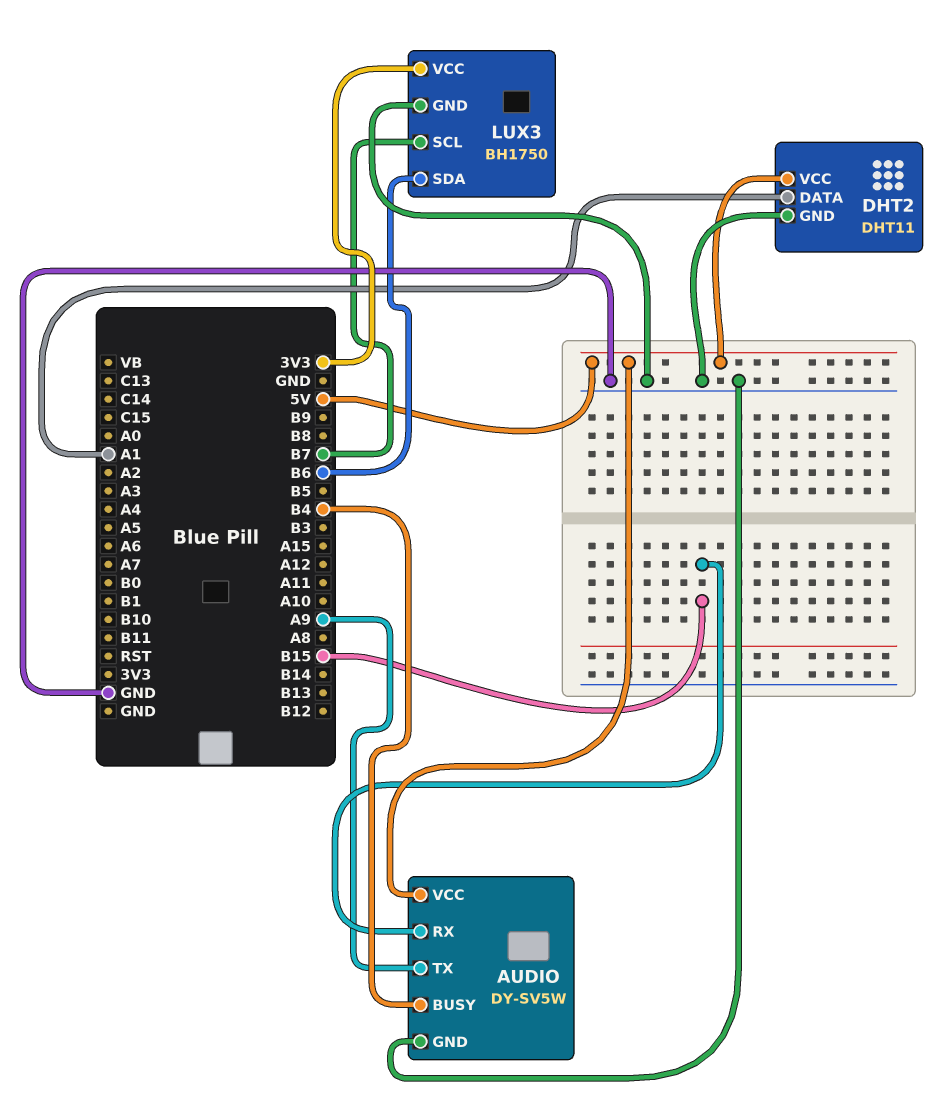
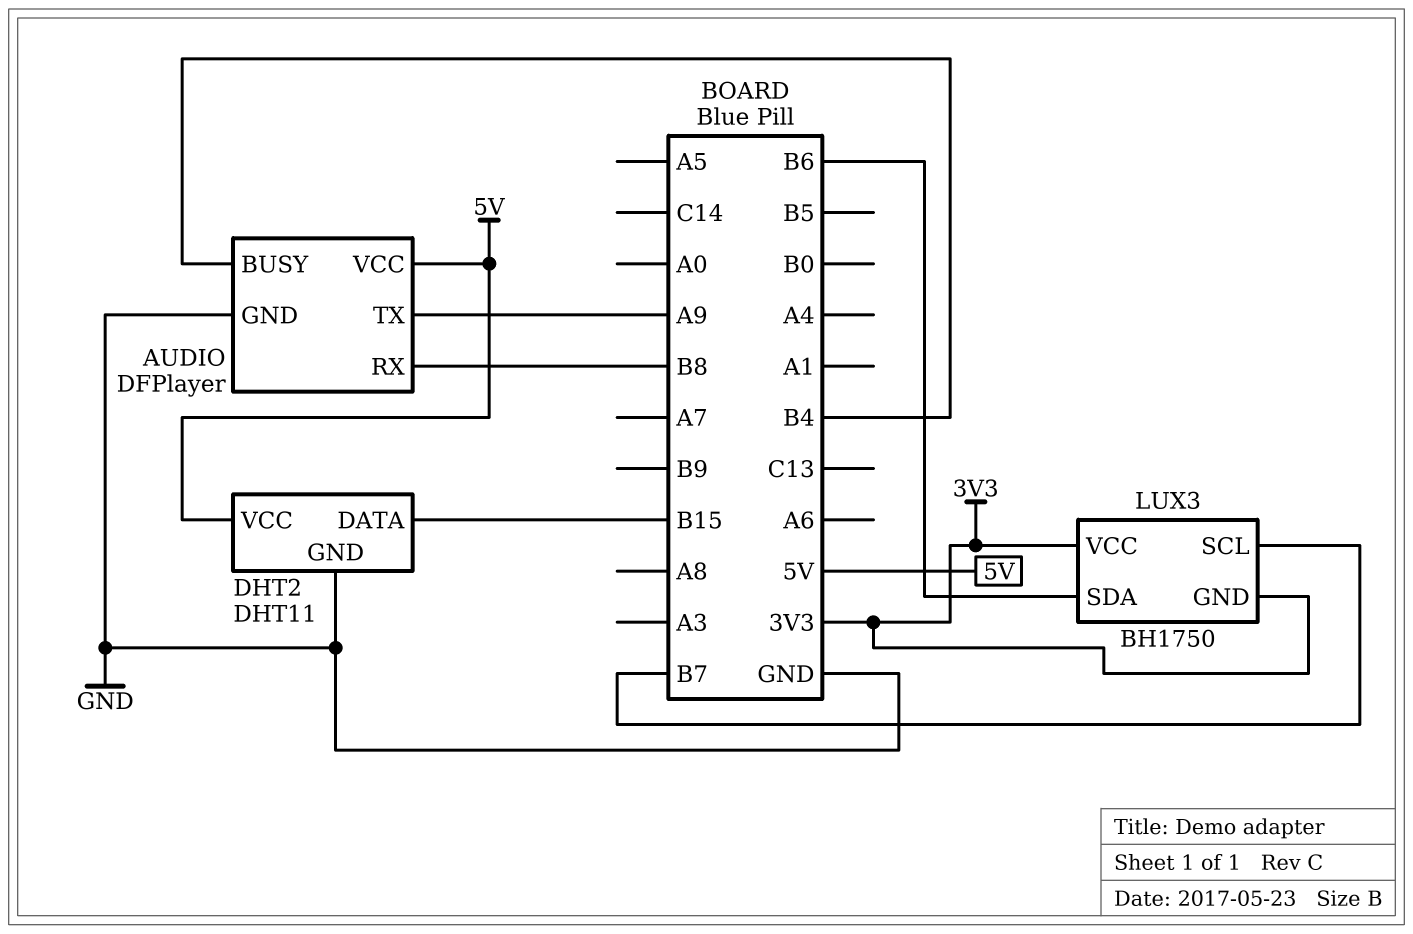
AUDIO: DY-SV5W -> DFPlayer
AUDIO pin RX: B15 -> B8
DHT2 pin DATA: A1 -> B15
LUX3 pin GND: GND -> 3V3

